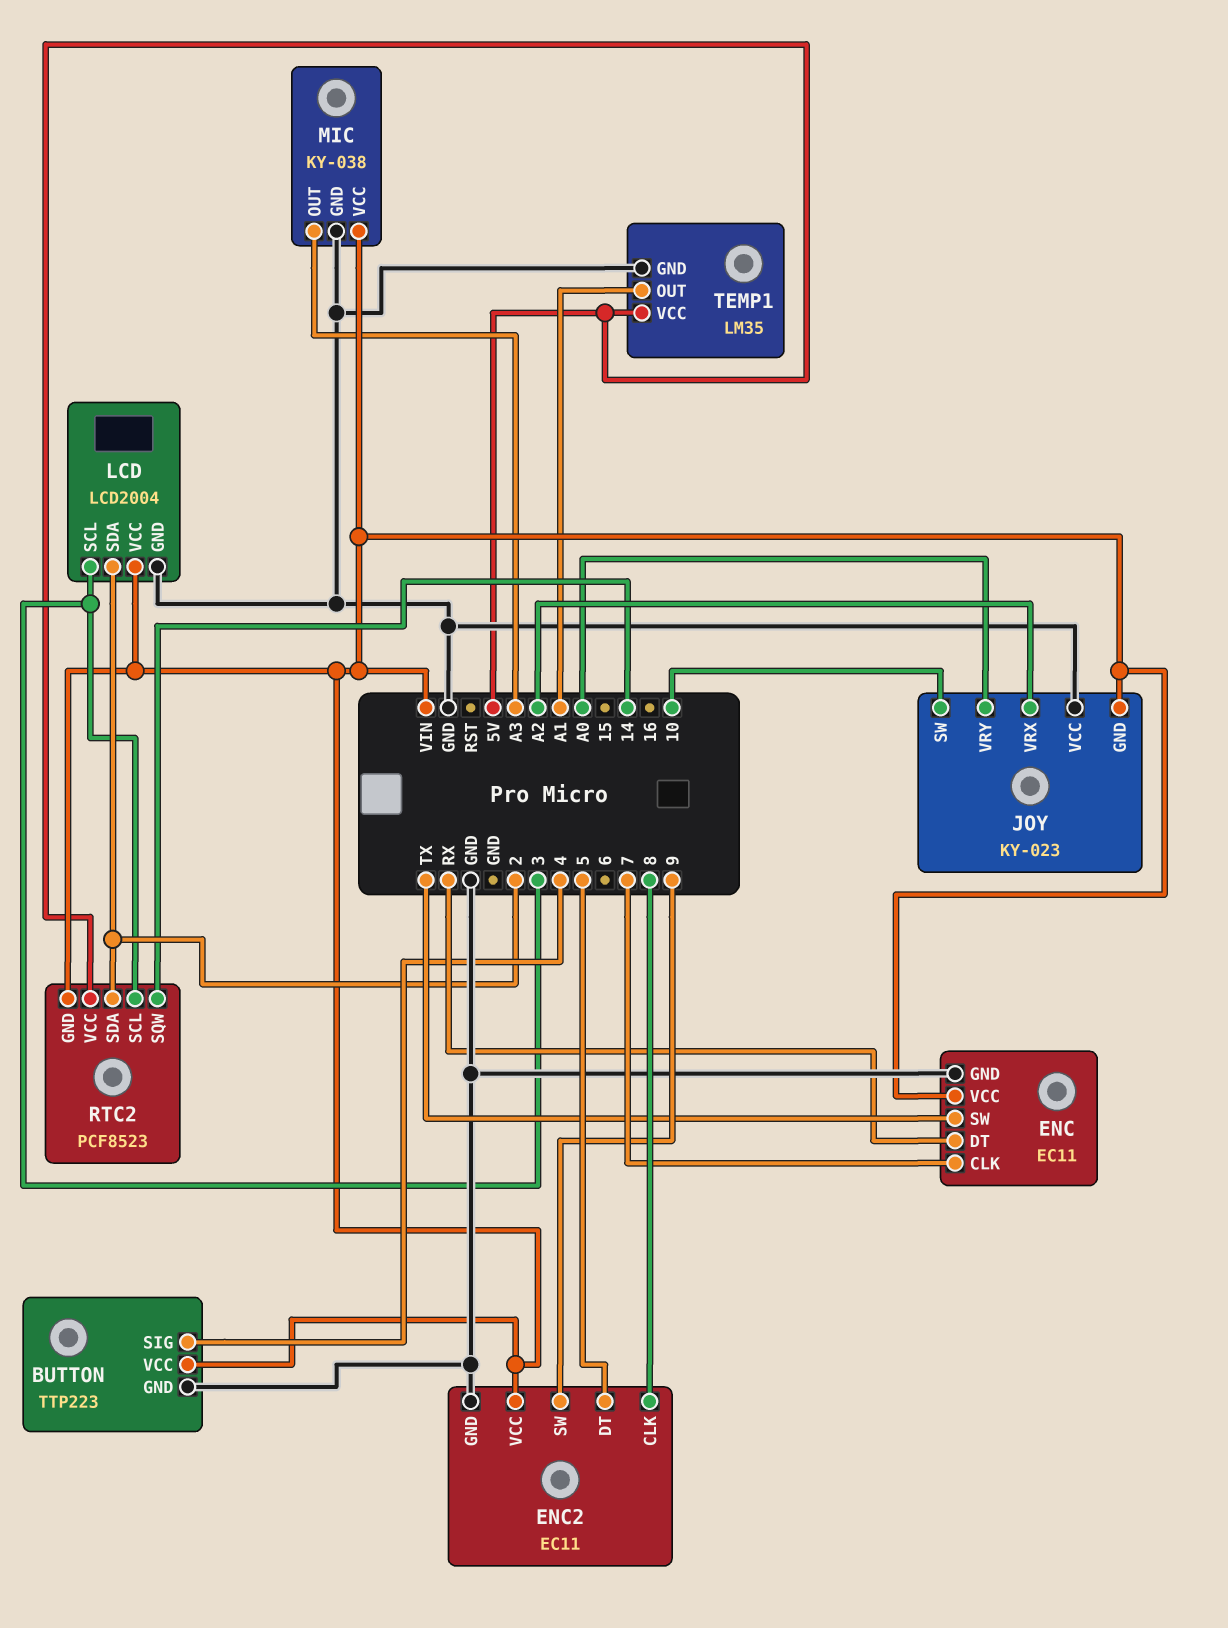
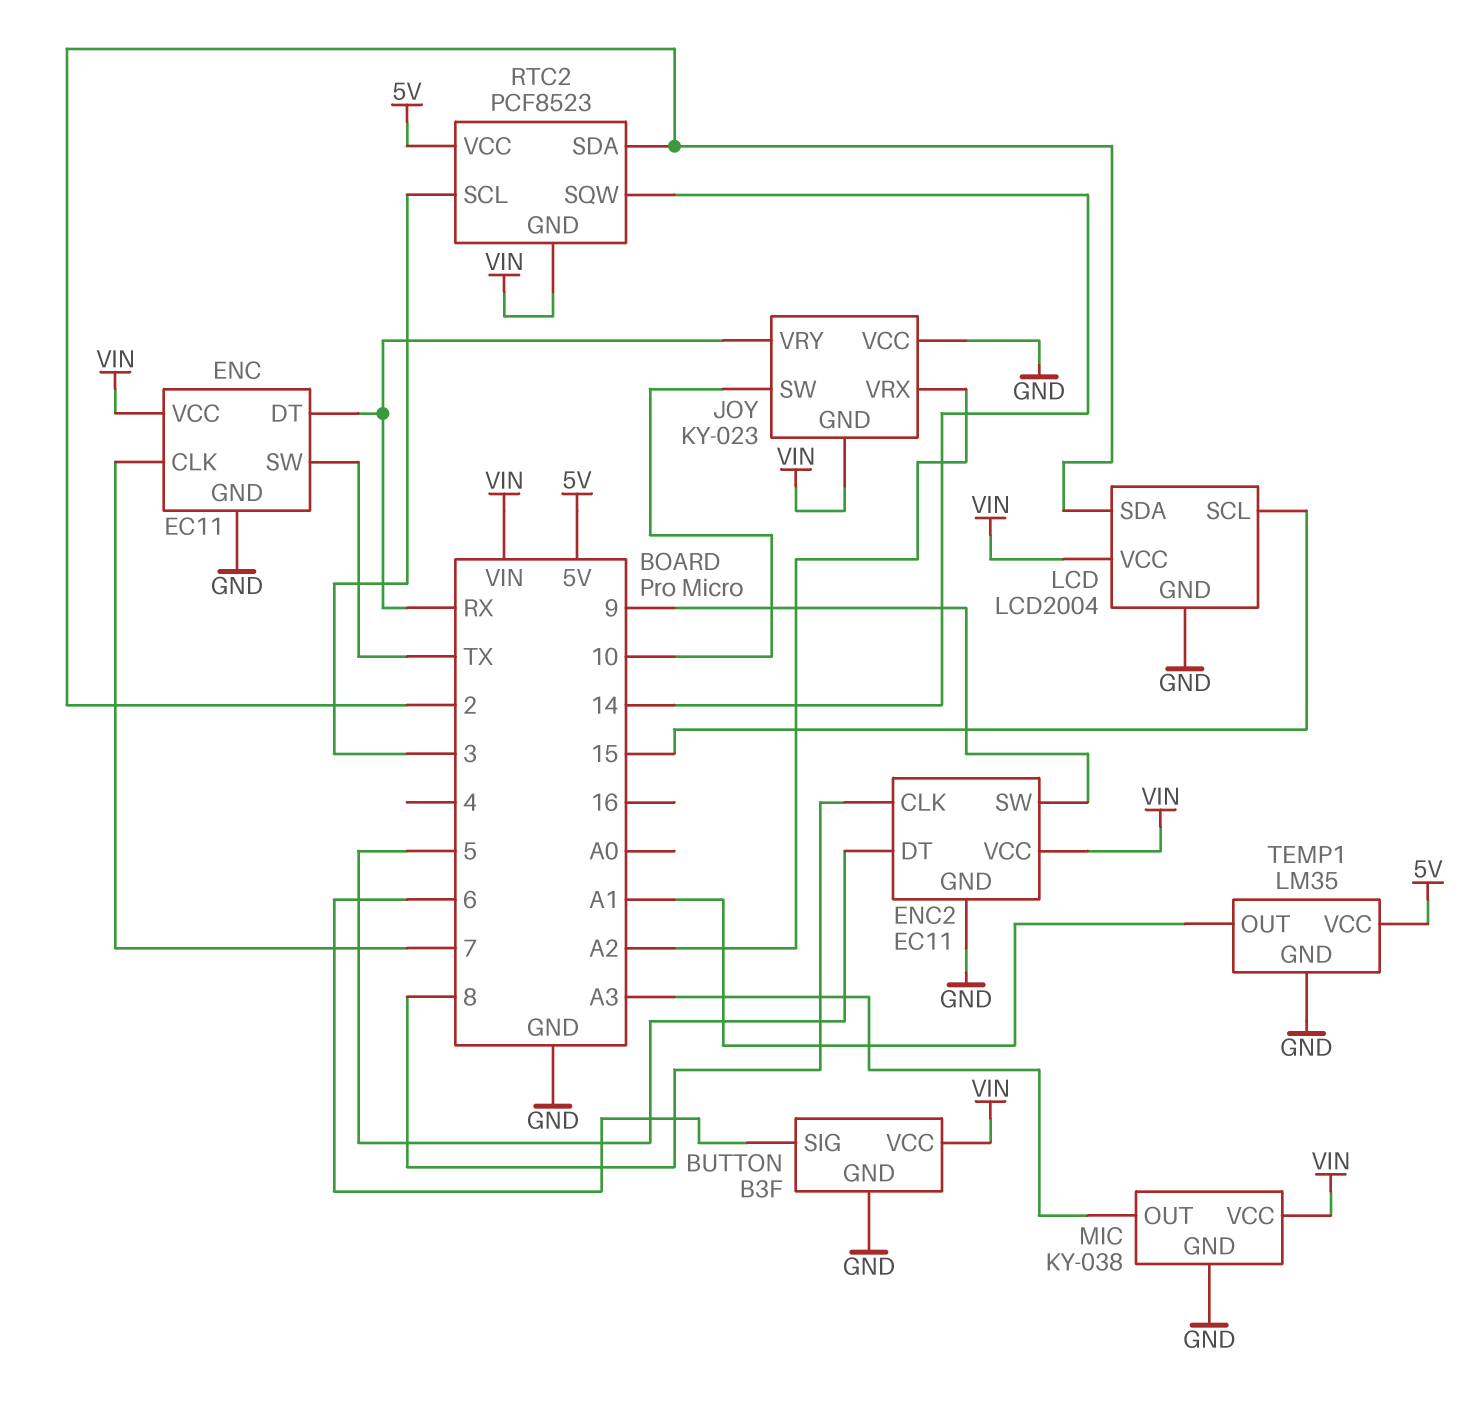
BUTTON: TTP223 -> B3F
BUTTON pin SIG: 4 -> 6
JOY pin VRY: A0 -> RX
LCD pin SCL: 3 -> 15

